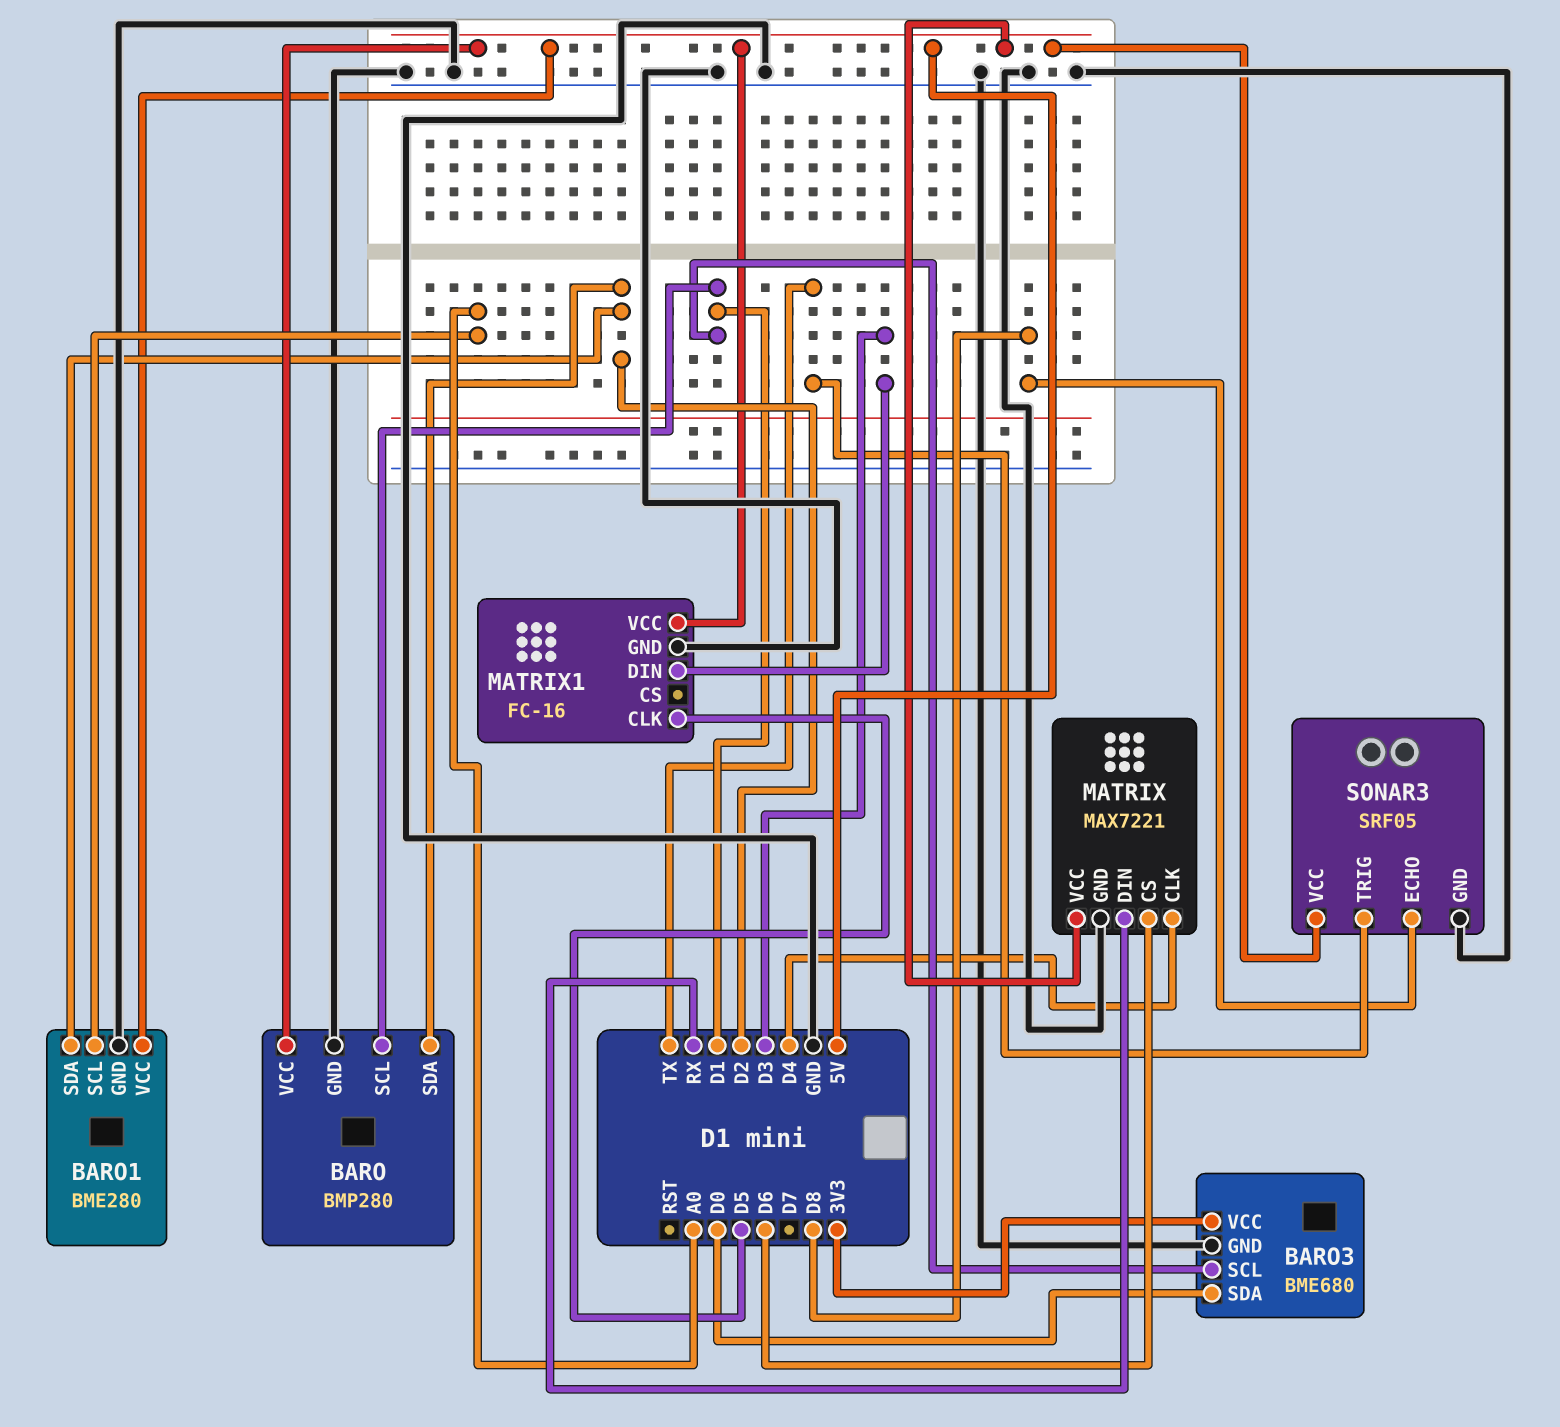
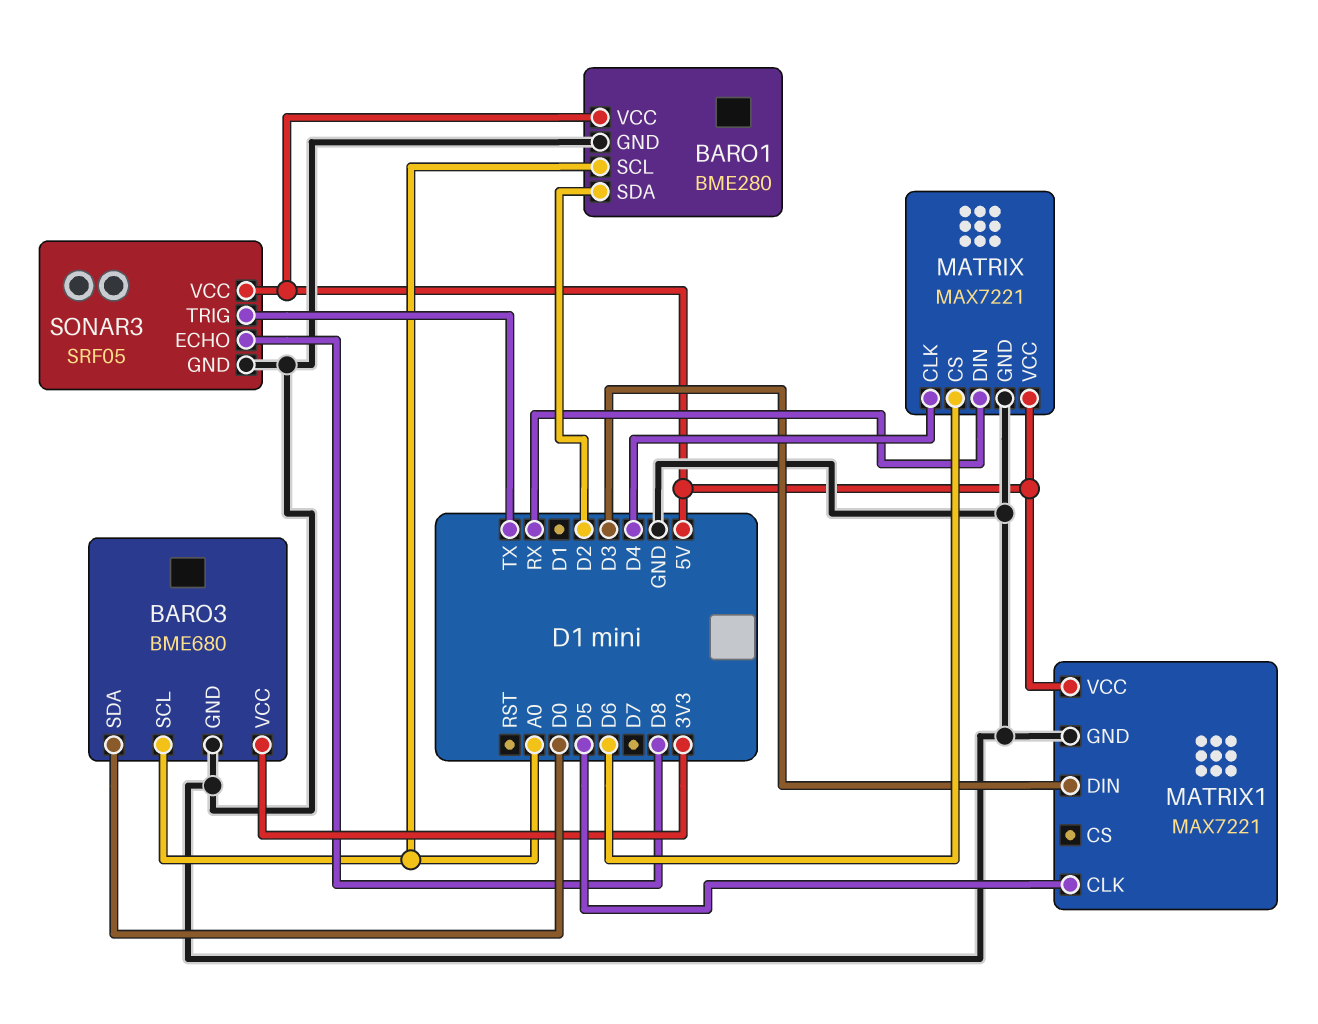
BARO: BMP280 -> none
BARO pin GND: GND -> none
BARO pin SCL: D1 -> none
BARO pin SDA: D2 -> none
BARO pin VCC: 5V -> none
BARO3 pin SCL: D1 -> A0
MATRIX1: FC-16 -> MAX7221

